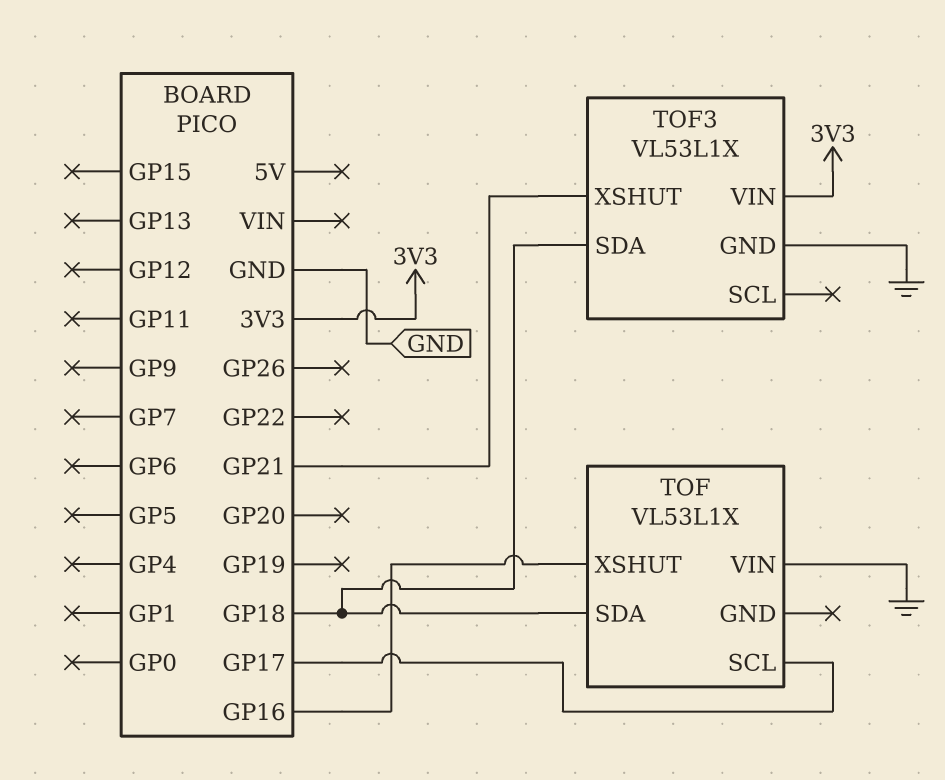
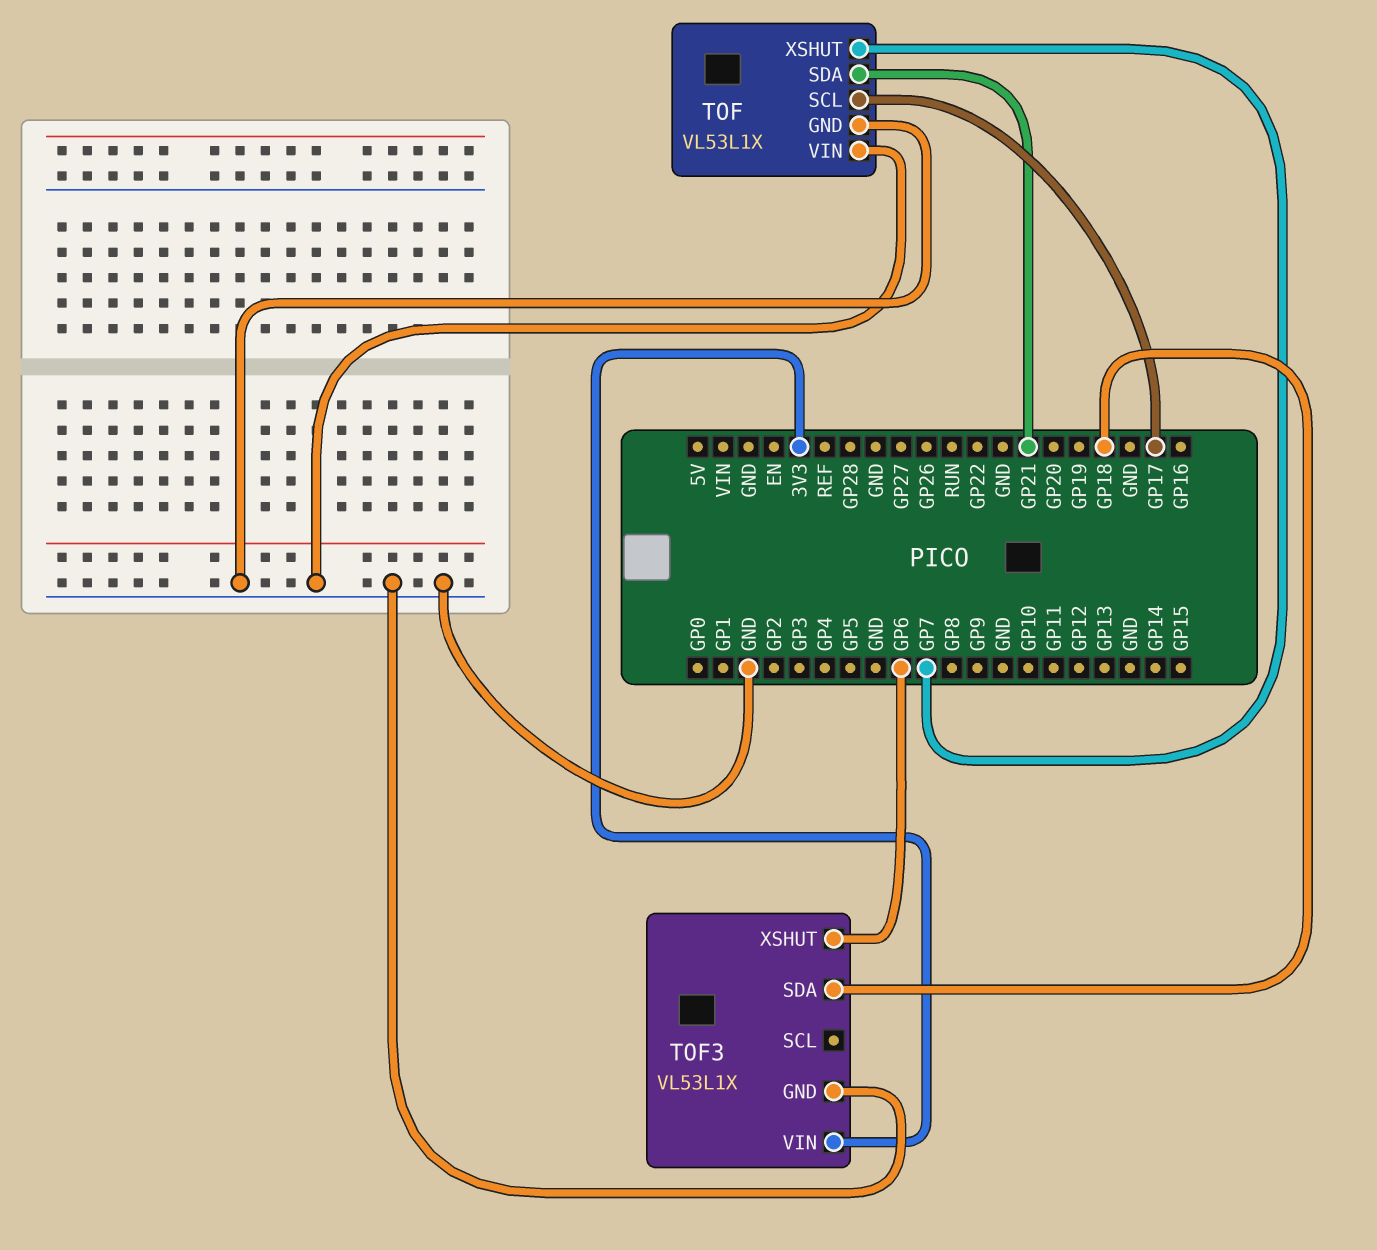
TOF pin GND: none -> GND
TOF pin SDA: GP18 -> GP21
TOF pin XSHUT: GP16 -> GP7
TOF3 pin XSHUT: GP21 -> GP6

